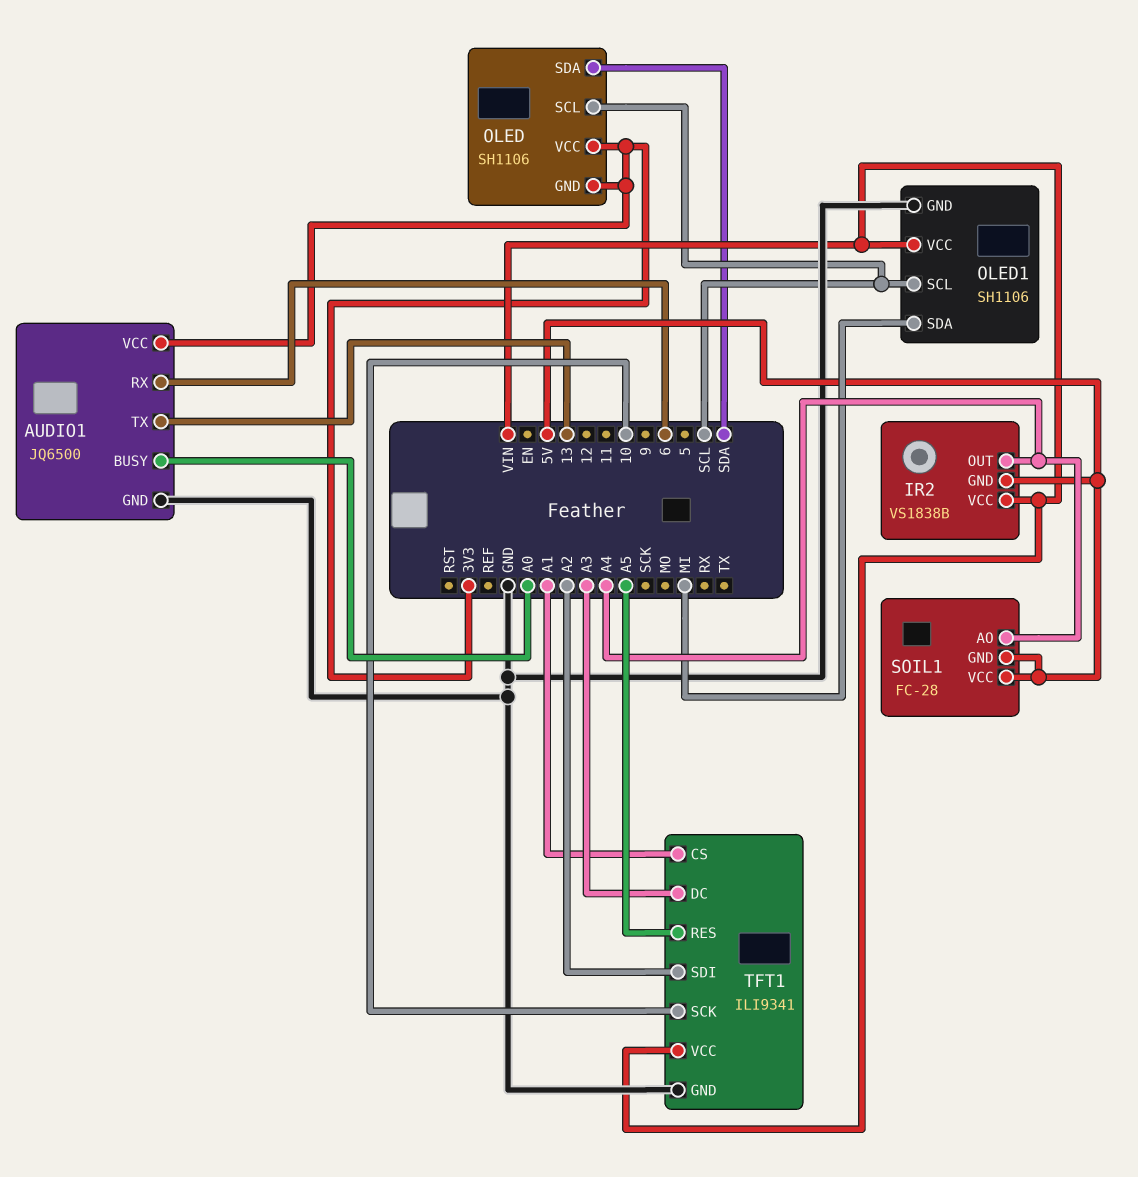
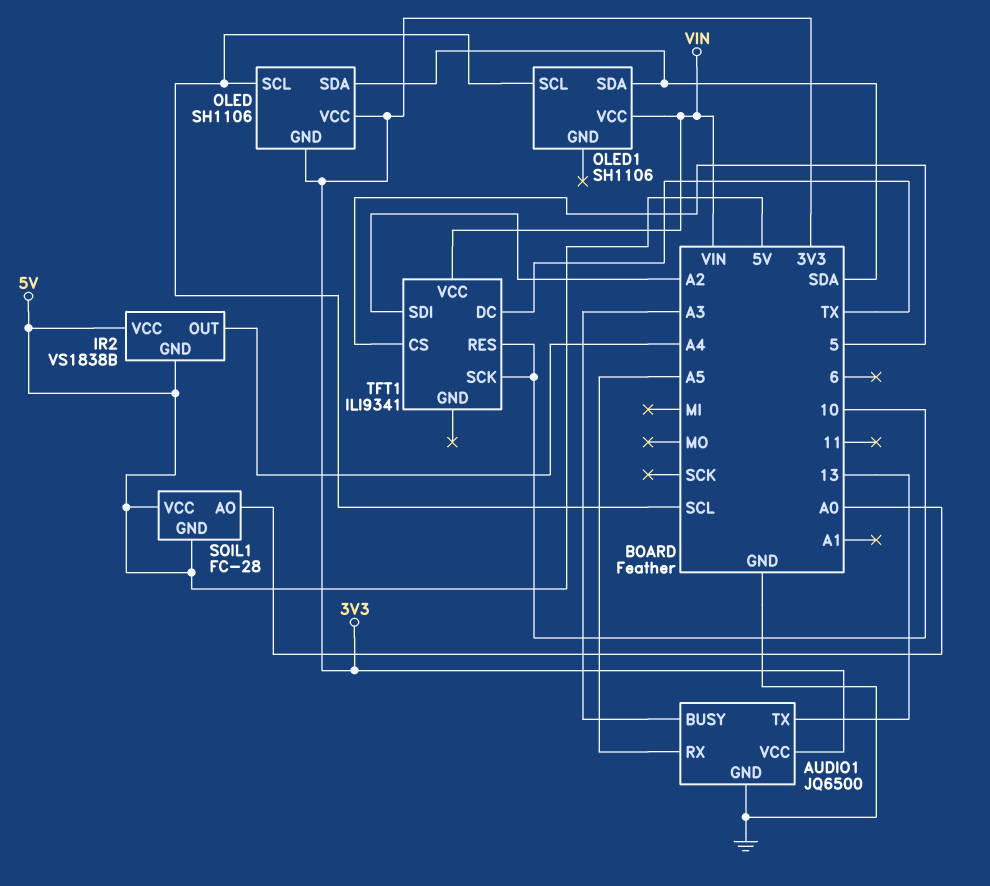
AUDIO1 pin BUSY: A0 -> A3
AUDIO1 pin RX: 6 -> A5
IR2 pin VCC: VIN -> 5V
OLED1 pin GND: GND -> none
OLED1 pin SDA: MI -> SDA
SOIL1 pin AO: A4 -> A0
TFT1 pin CS: A1 -> 5
TFT1 pin DC: A3 -> TX
TFT1 pin GND: GND -> none
TFT1 pin RES: A5 -> 10

